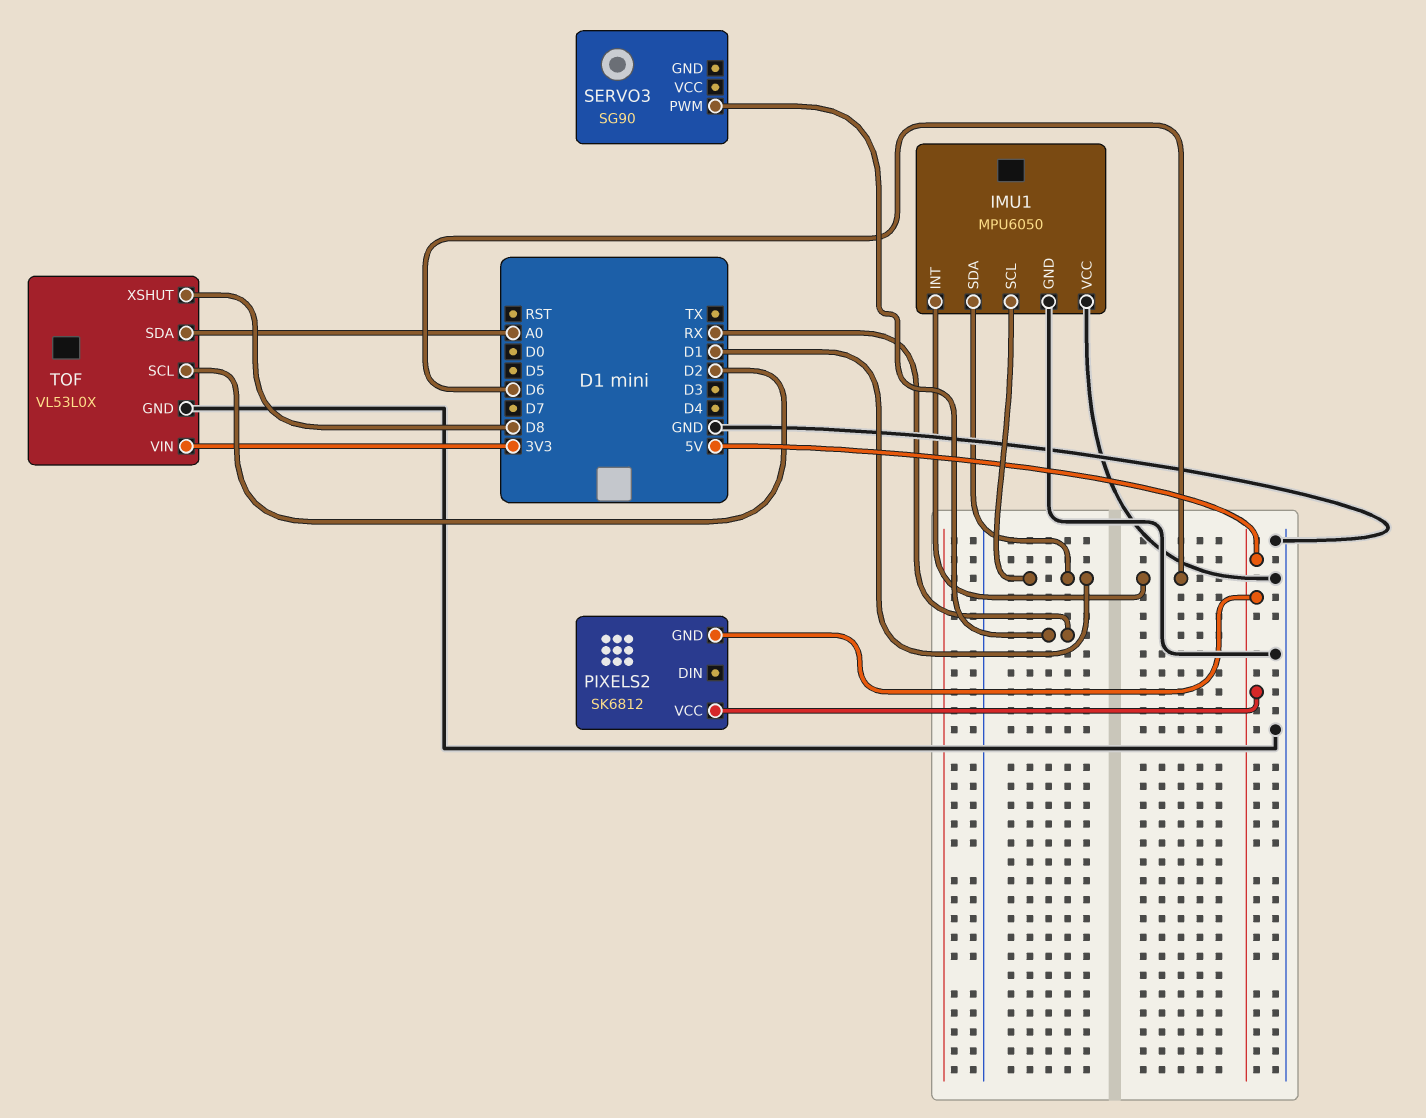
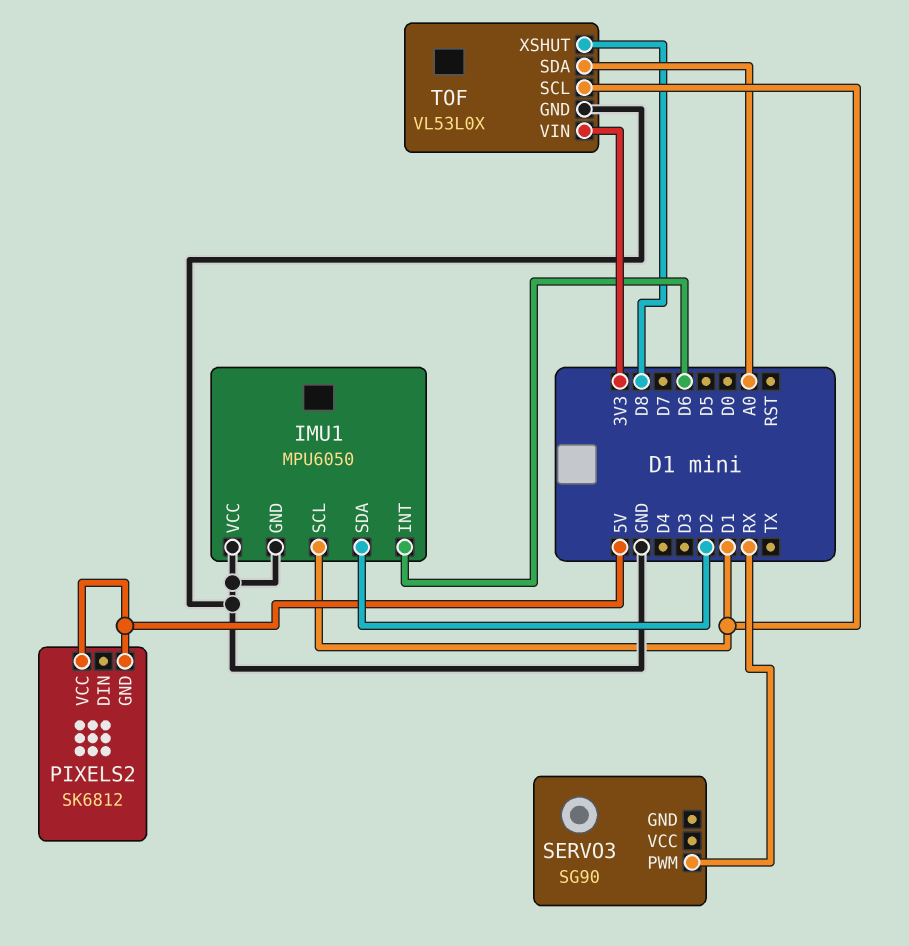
IMU1 pin SDA: D1 -> D2
TOF pin SCL: D2 -> D1

